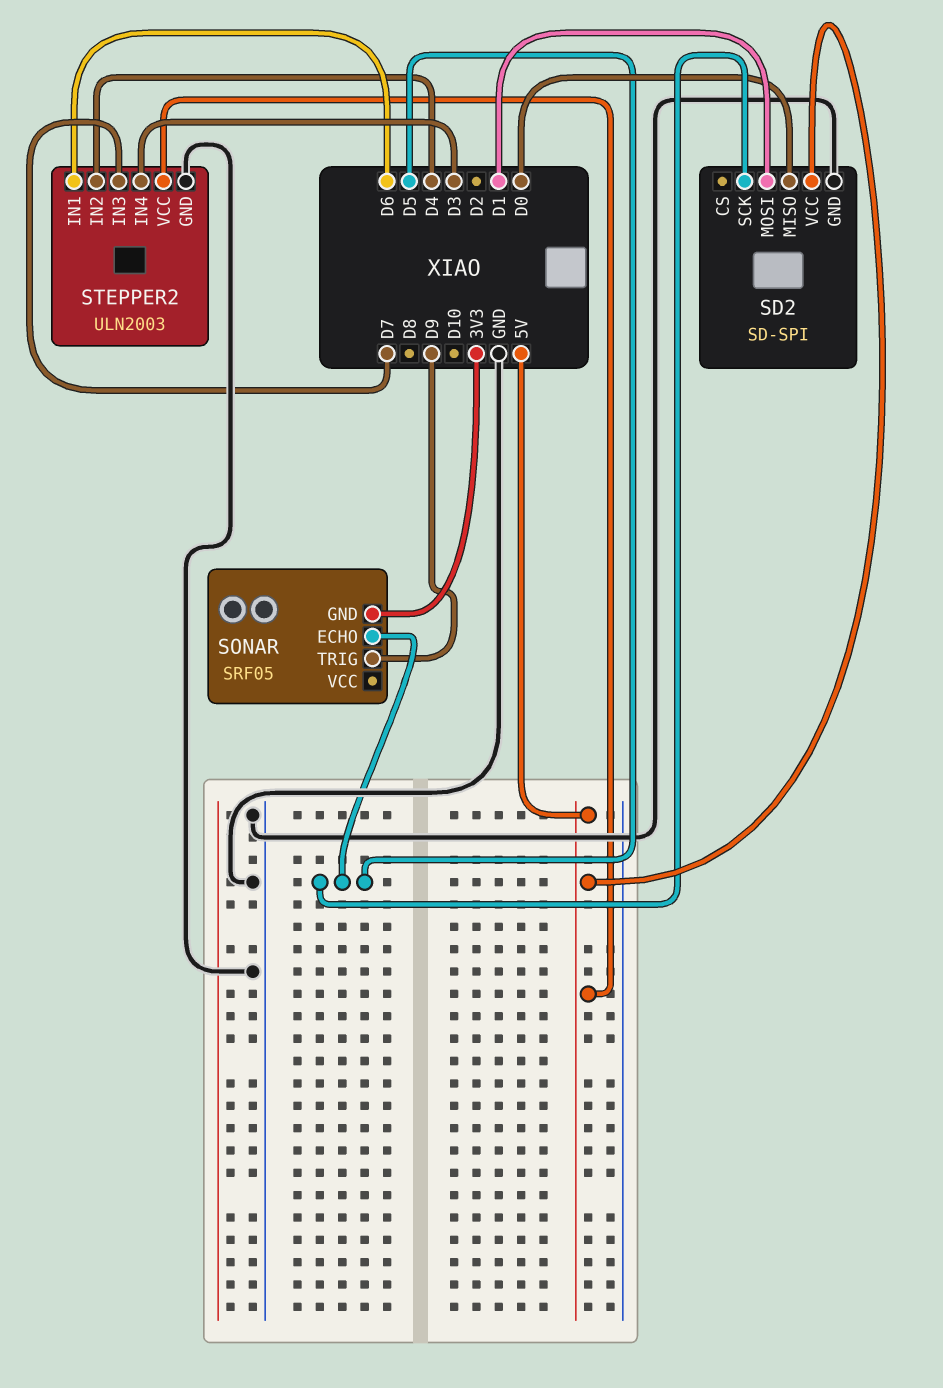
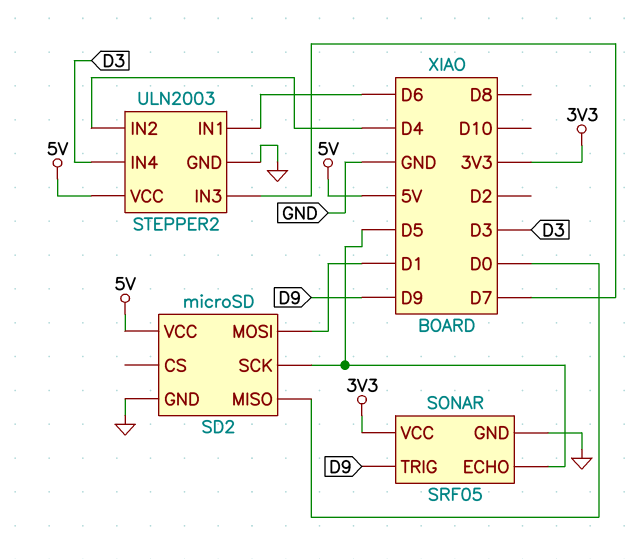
SD2: SD-SPI -> microSD
SONAR pin GND: 3V3 -> GND
SONAR pin VCC: none -> 3V3

